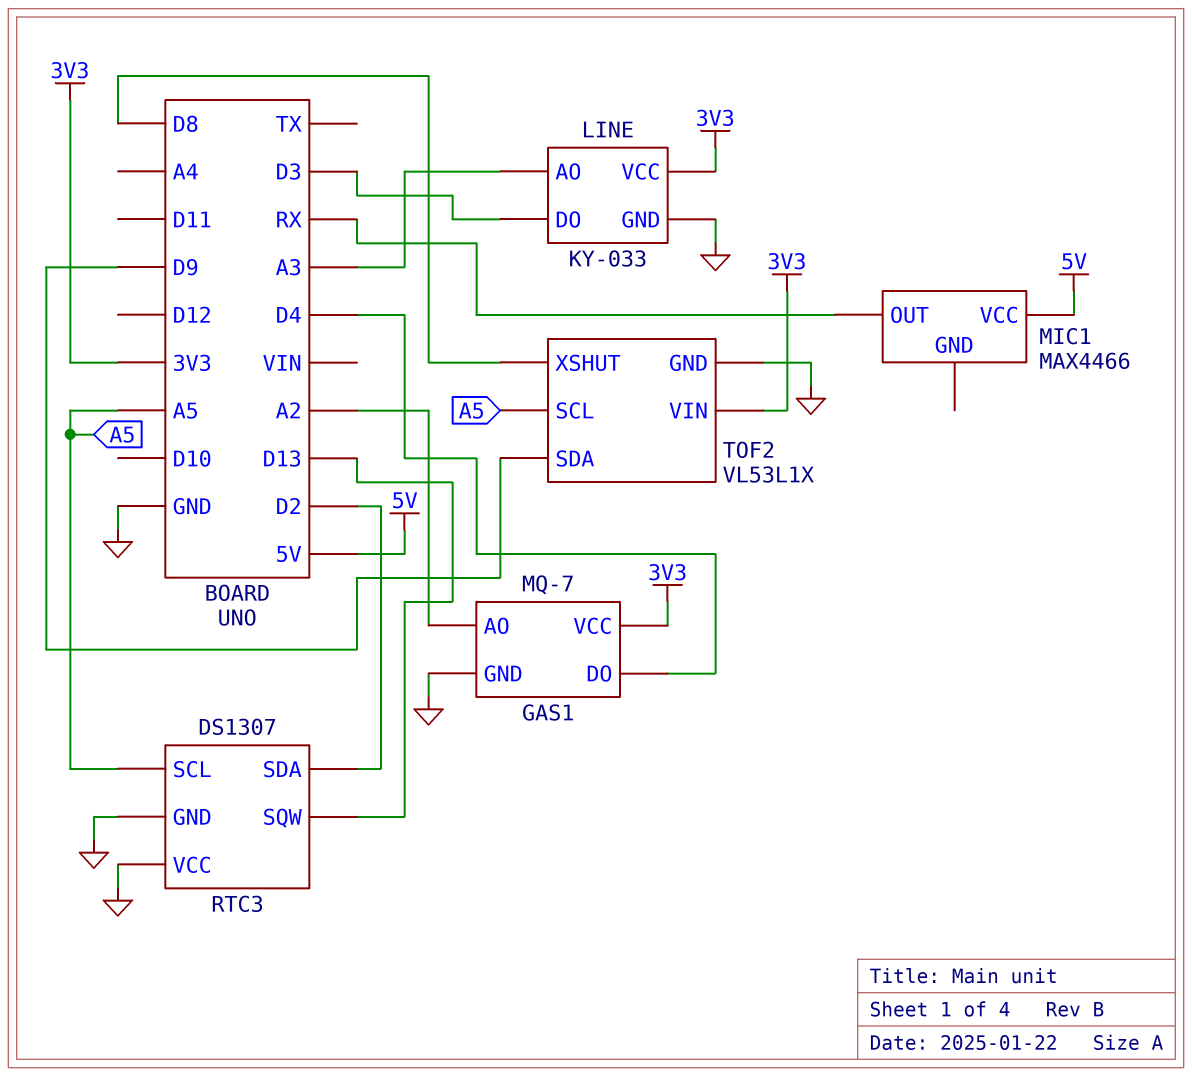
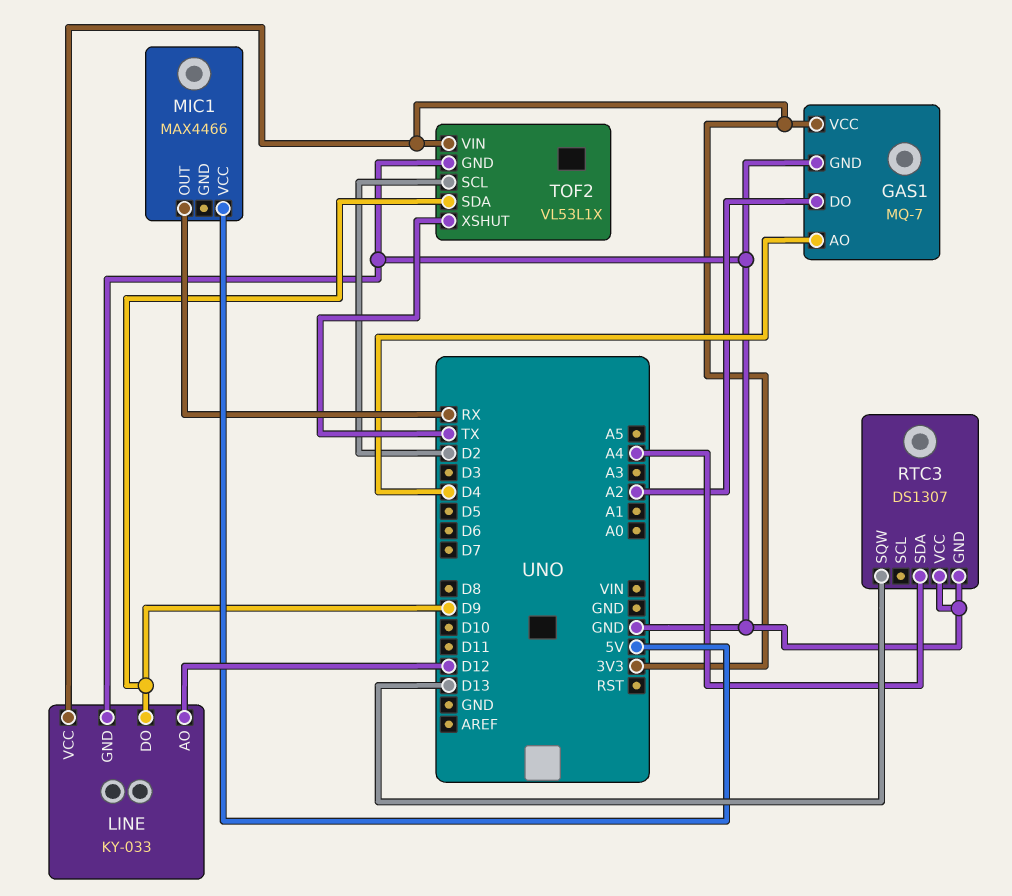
GAS1 pin AO: A2 -> D4
GAS1 pin DO: D4 -> A2
LINE pin AO: A3 -> D12
LINE pin DO: D3 -> D9
RTC3 pin SCL: A5 -> none
RTC3 pin SDA: D2 -> A4
TOF2 pin SCL: A5 -> D2
TOF2 pin XSHUT: D8 -> TX

